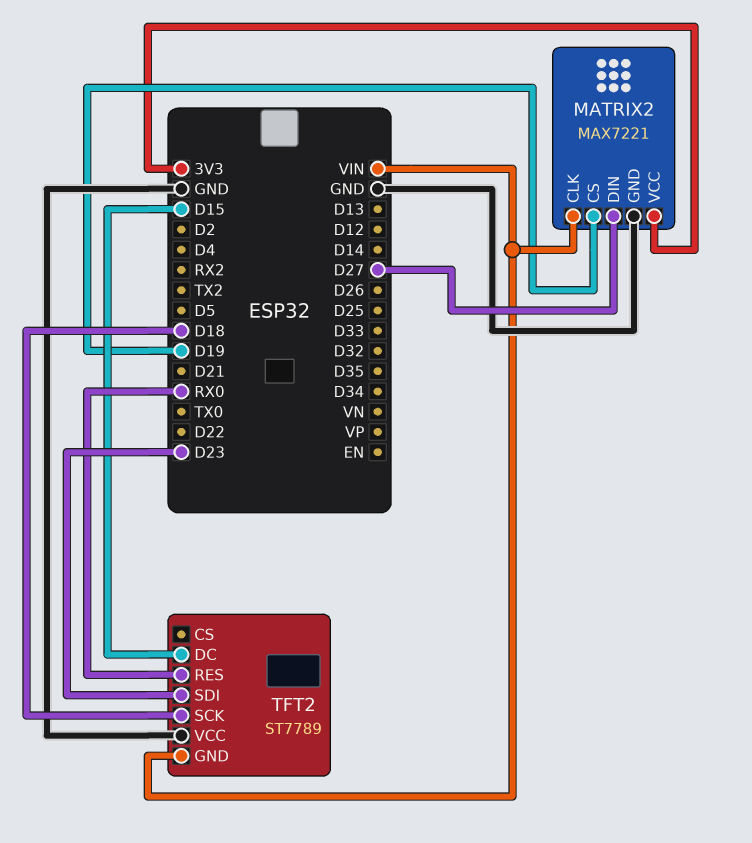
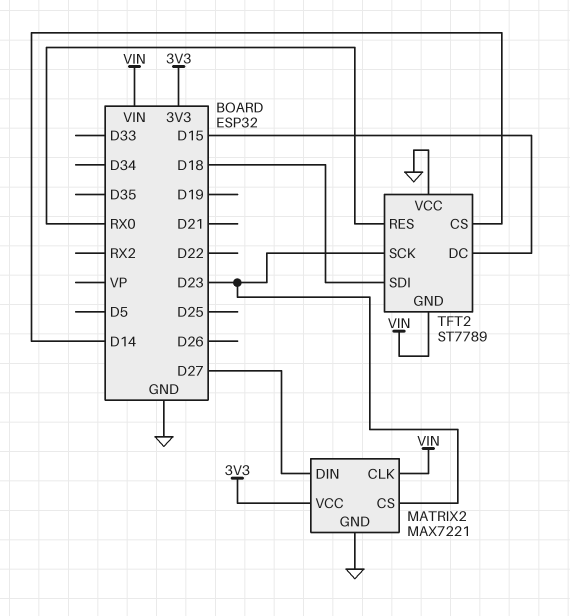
MATRIX2 pin CS: D19 -> D23
TFT2 pin CS: none -> D14
TFT2 pin SCK: D18 -> D23
TFT2 pin SDI: D23 -> D18

